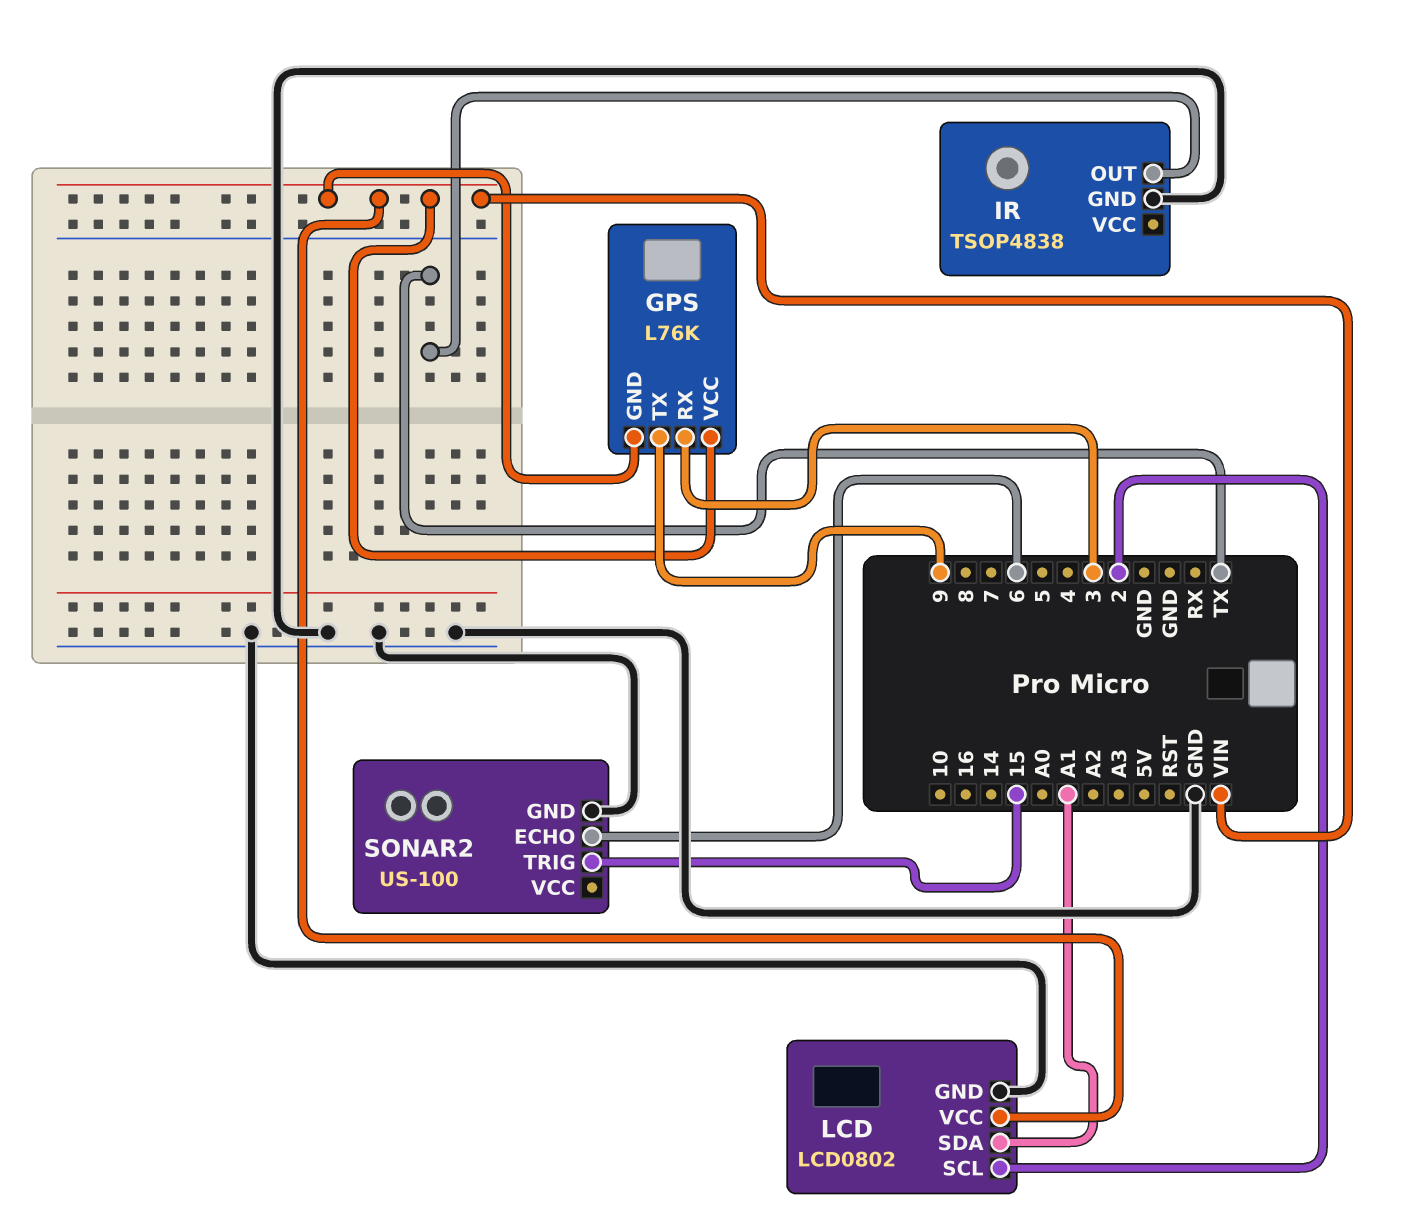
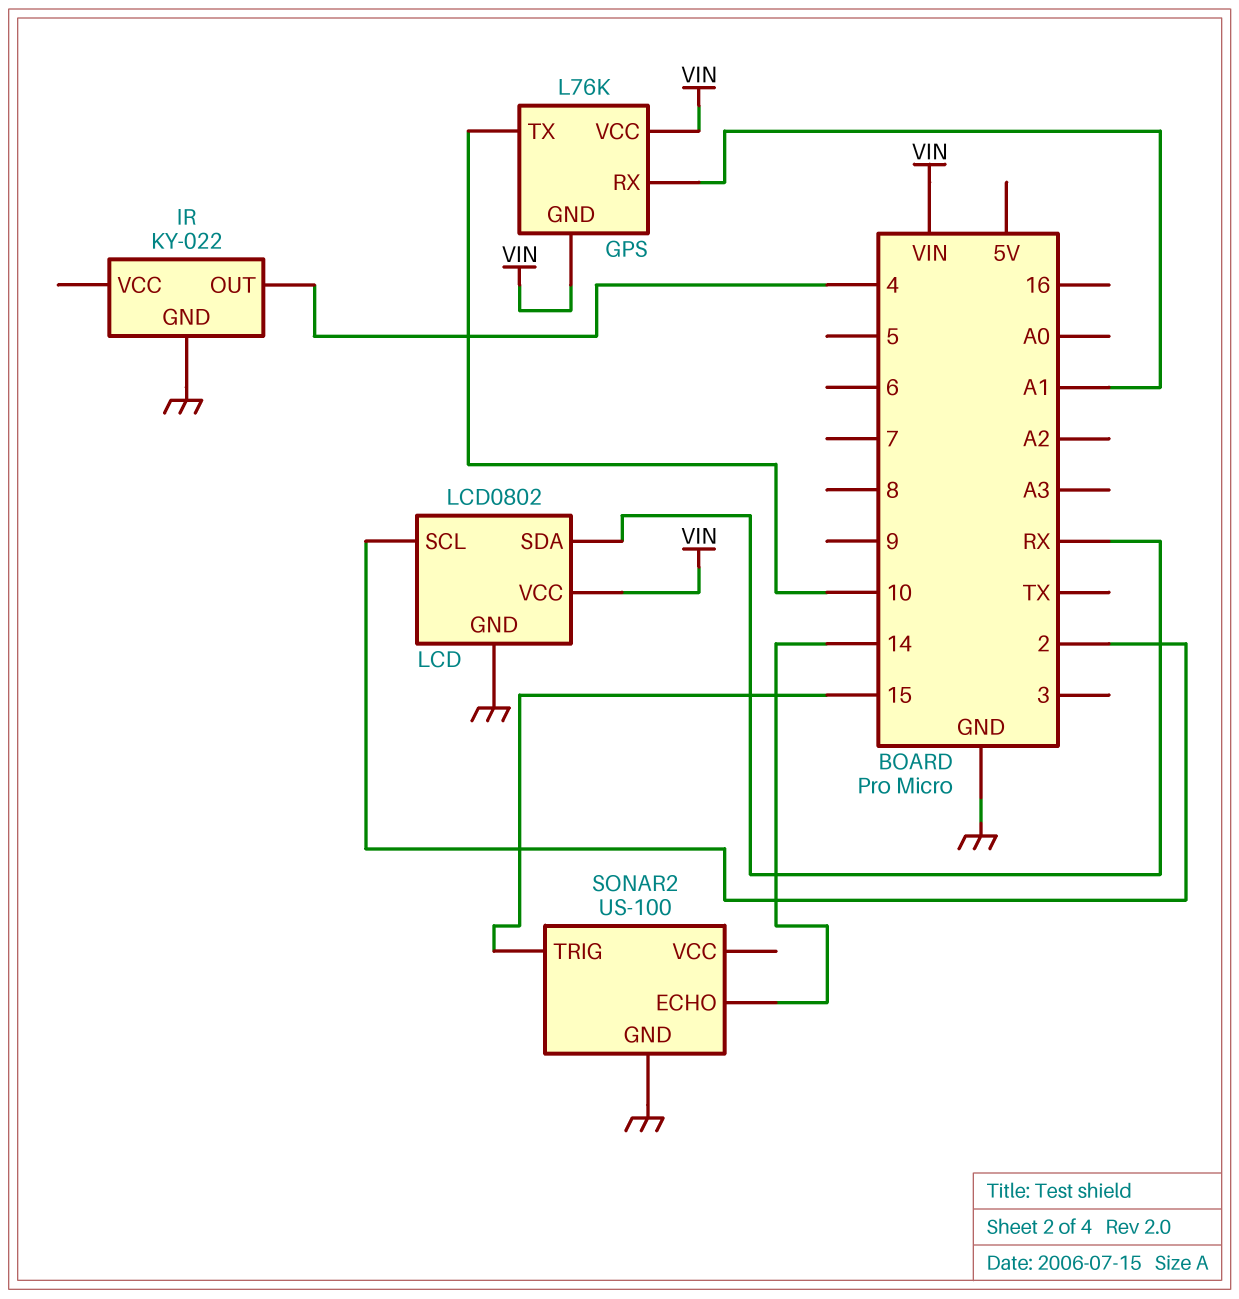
GPS pin RX: 3 -> A1
GPS pin TX: 9 -> 10
IR: TSOP4838 -> KY-022
IR pin OUT: TX -> 4
LCD pin SDA: A1 -> RX
SONAR2 pin ECHO: 6 -> 14

